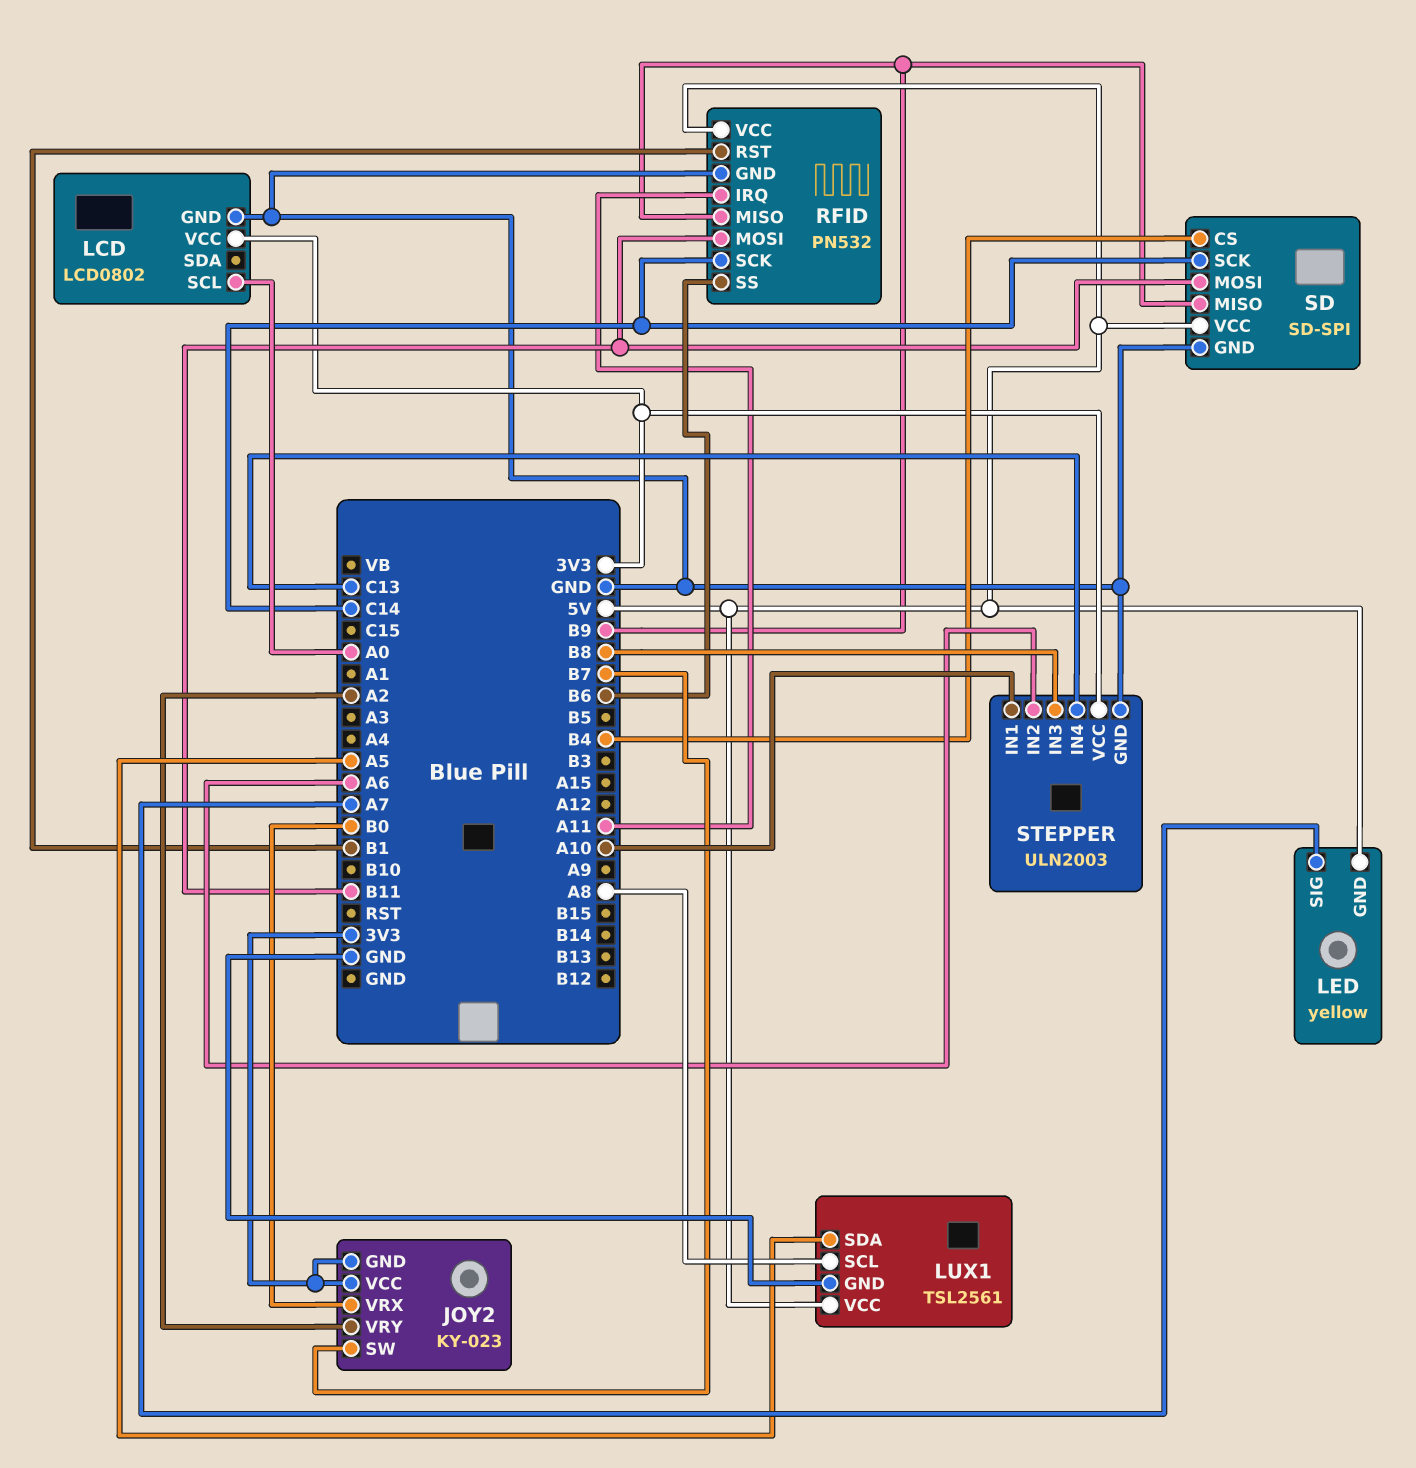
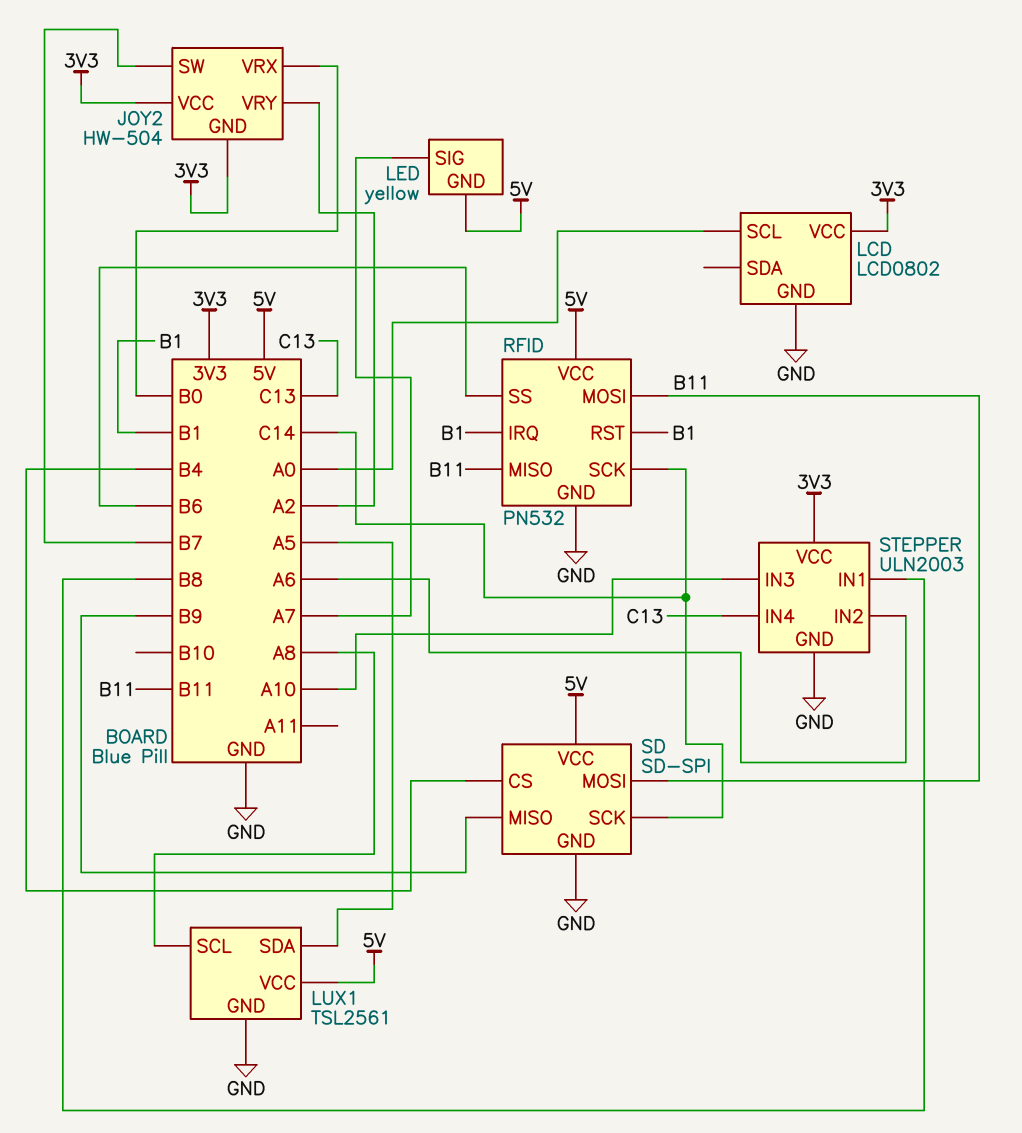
JOY2: KY-023 -> HW-504
RFID pin IRQ: A11 -> B1
RFID pin MISO: B9 -> B11
STEPPER pin IN1: A10 -> B8
STEPPER pin IN3: B8 -> A10

